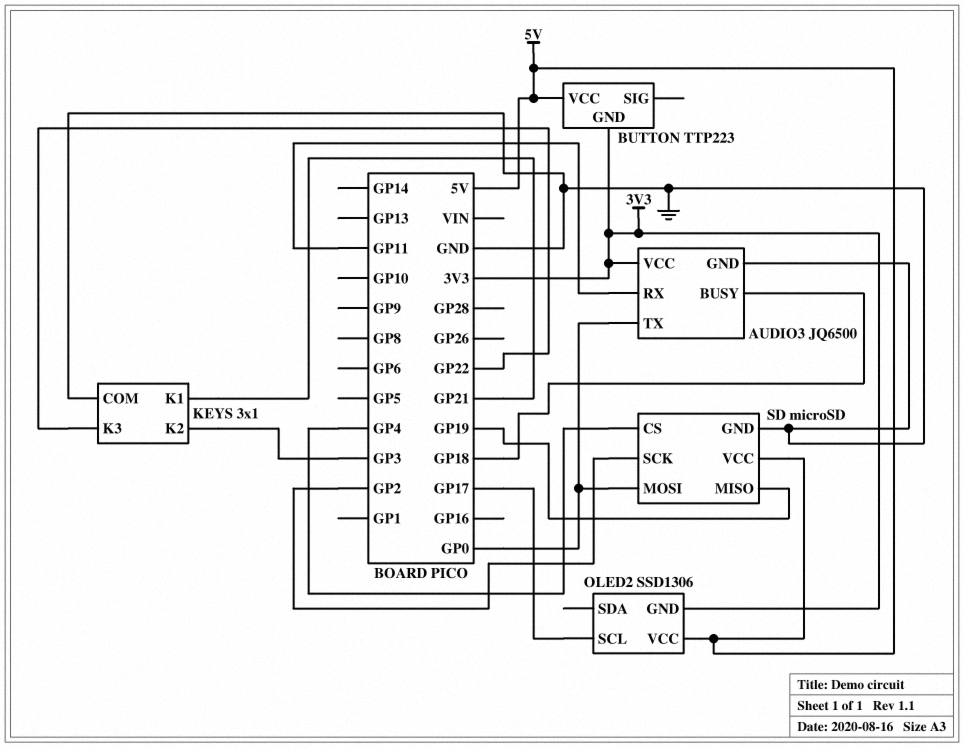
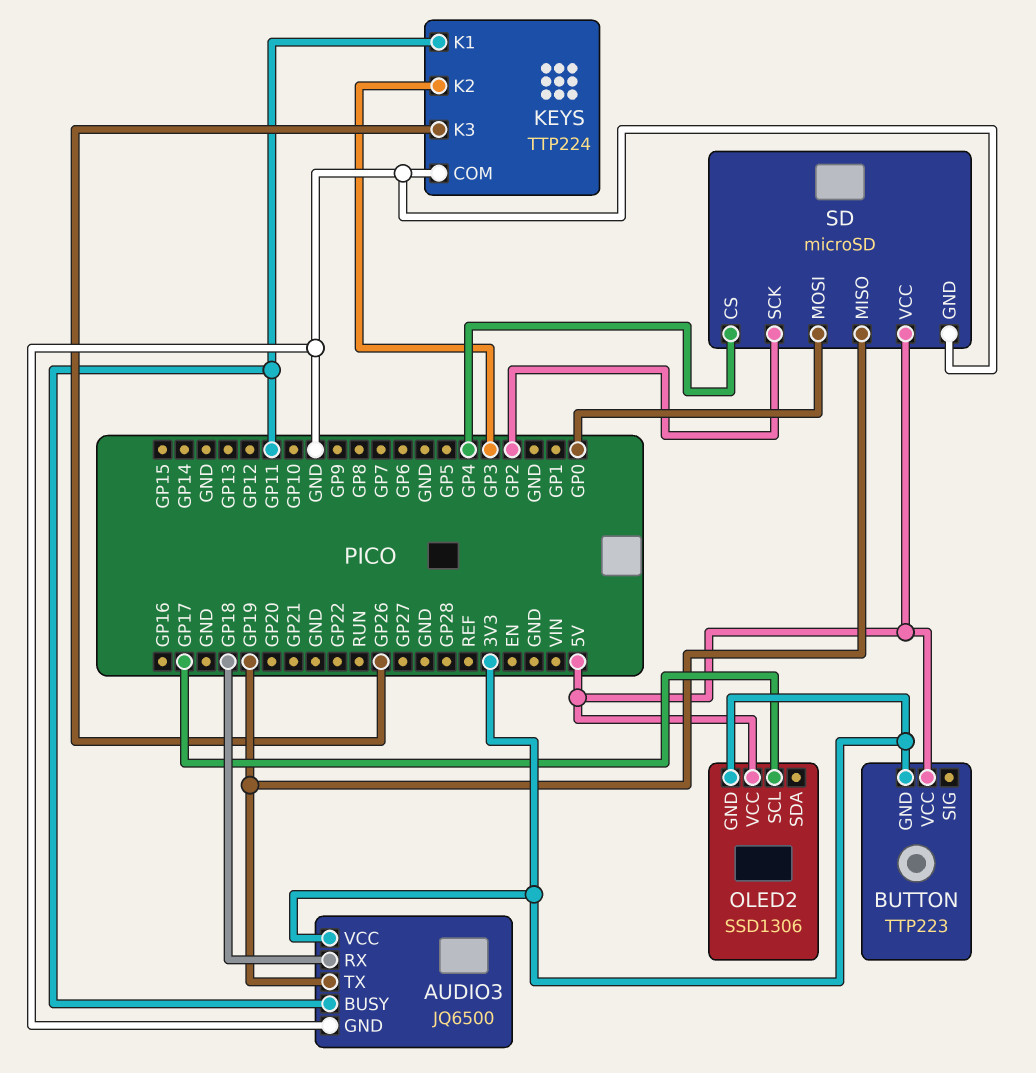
AUDIO3 pin BUSY: GP18 -> GP11
AUDIO3 pin RX: GP11 -> GP18
AUDIO3 pin TX: GP0 -> GP19
KEYS: 3x1 -> TTP224
KEYS pin K1: GP21 -> GP11
KEYS pin K3: GP22 -> GP26

